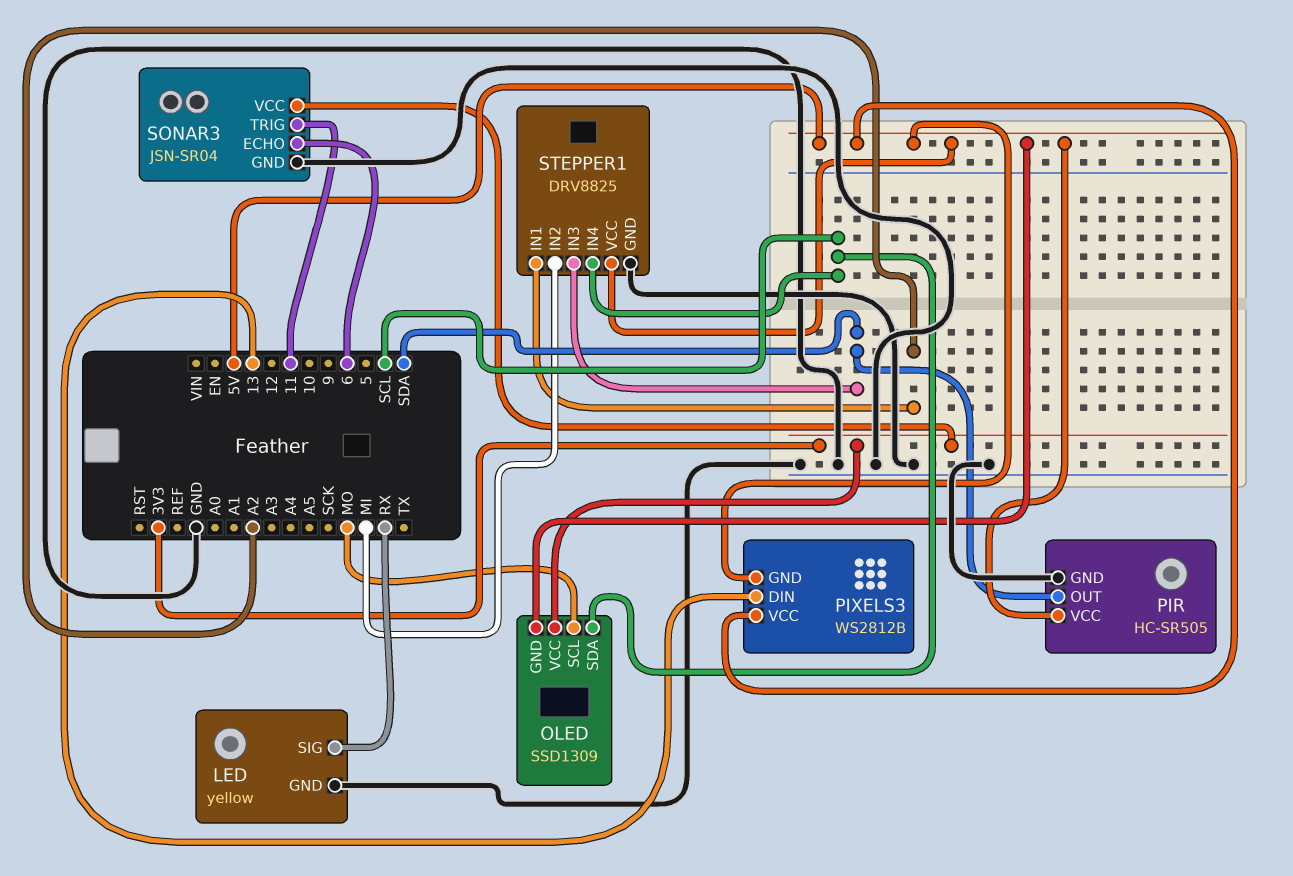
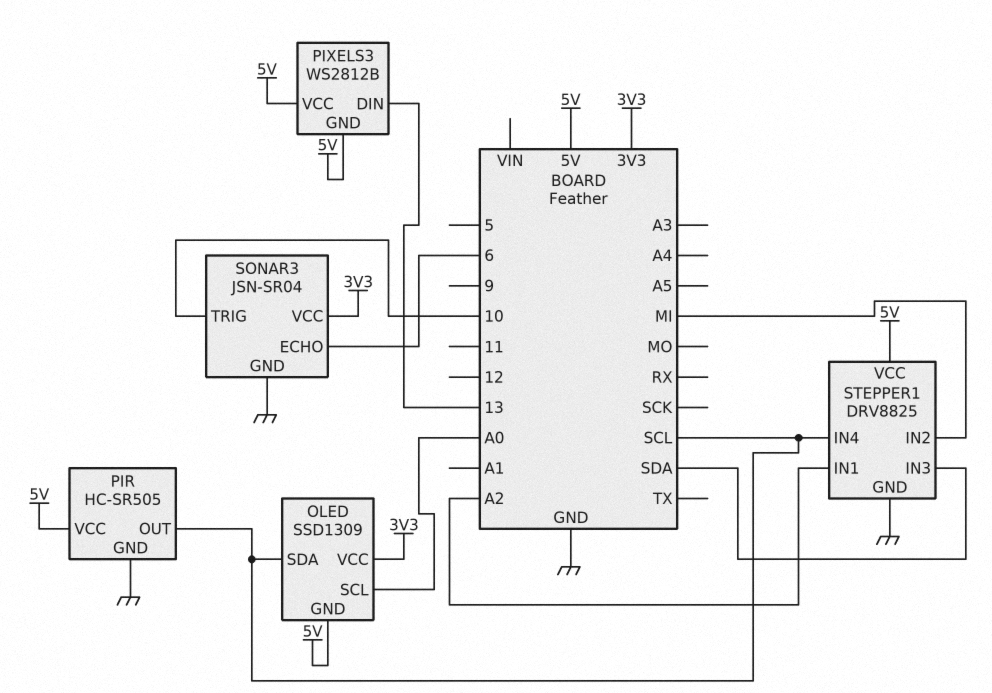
LED: yellow -> none
LED pin GND: GND -> none
LED pin SIG: RX -> none
OLED pin SCL: MO -> A0
PIR pin OUT: SDA -> SCL
SONAR3 pin TRIG: 11 -> 10

